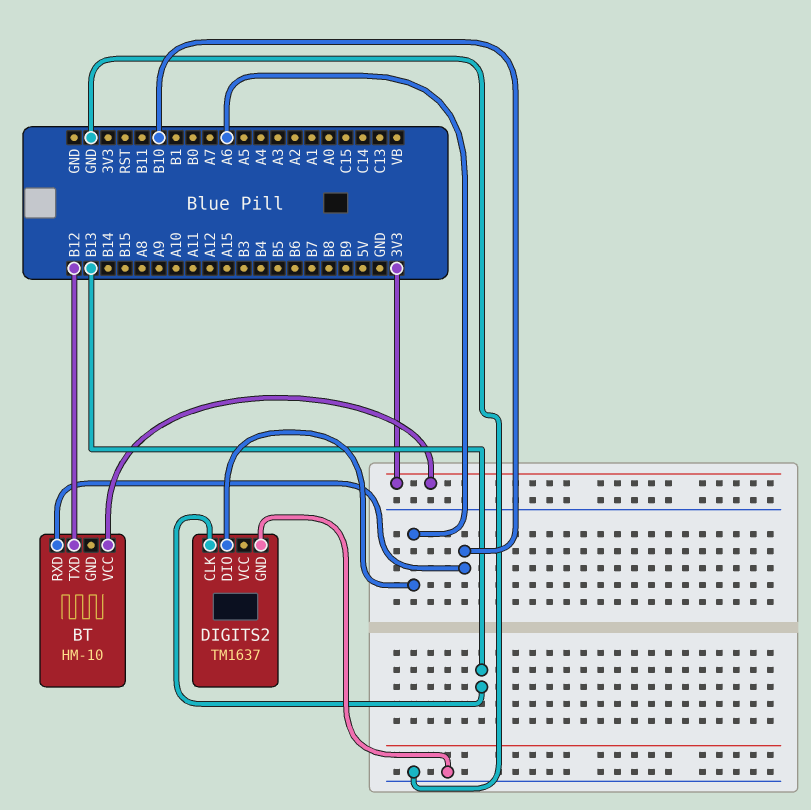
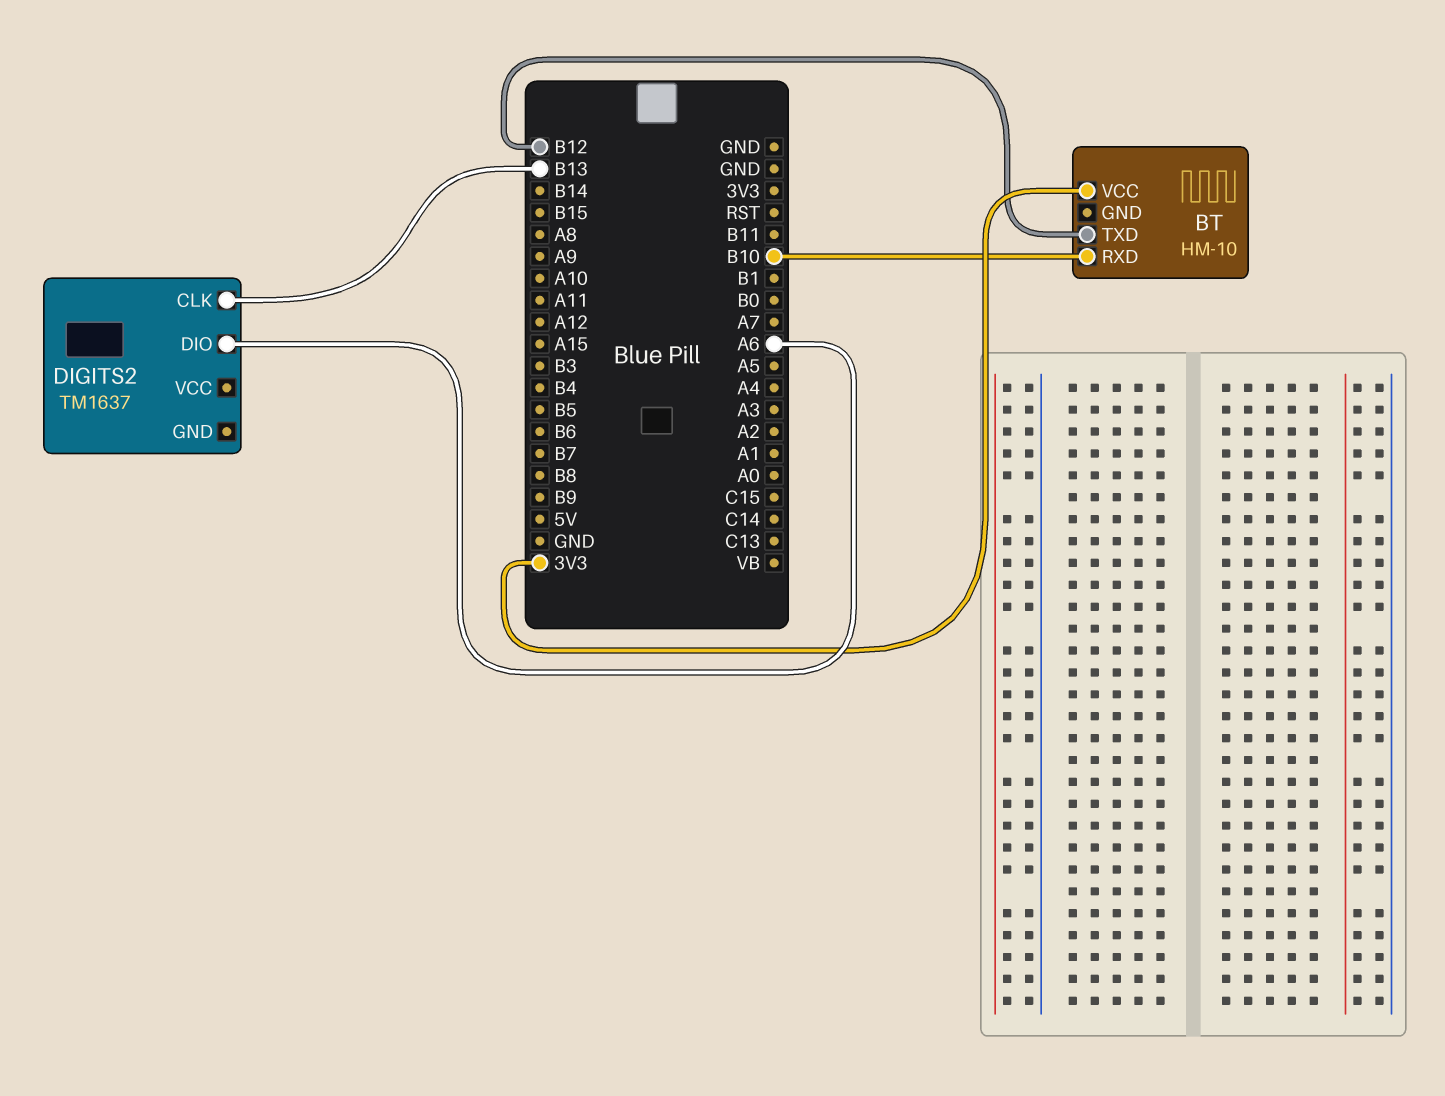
DIGITS2 pin GND: GND -> none

